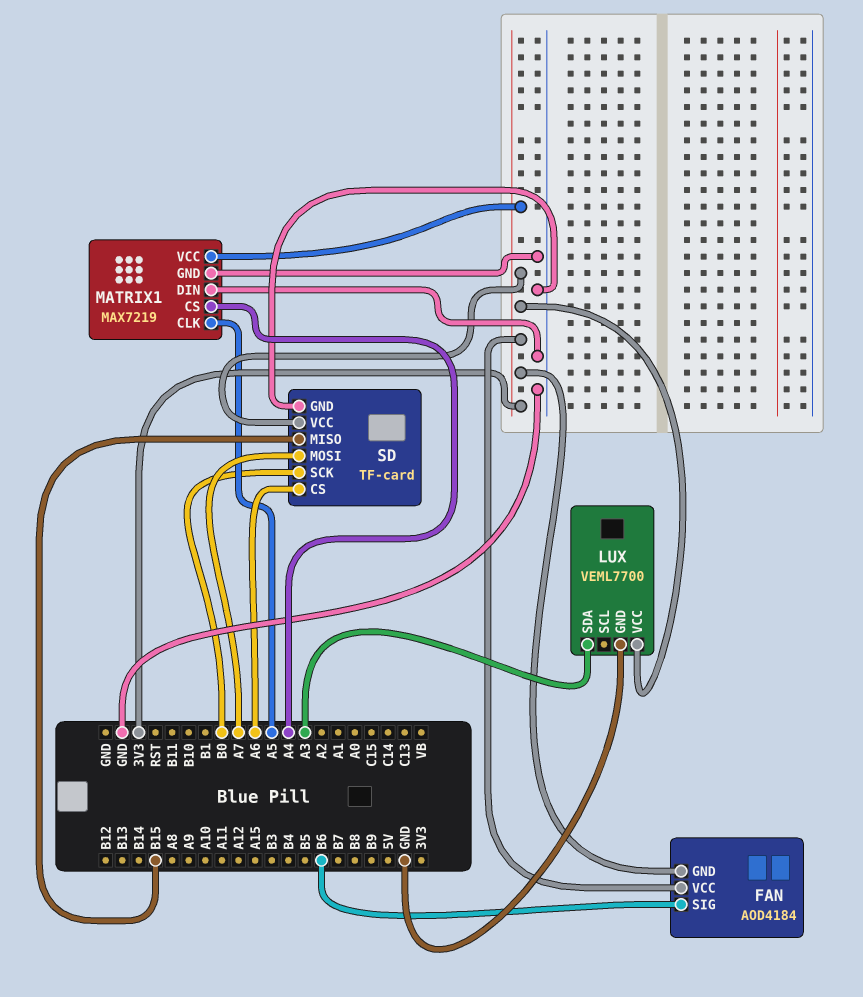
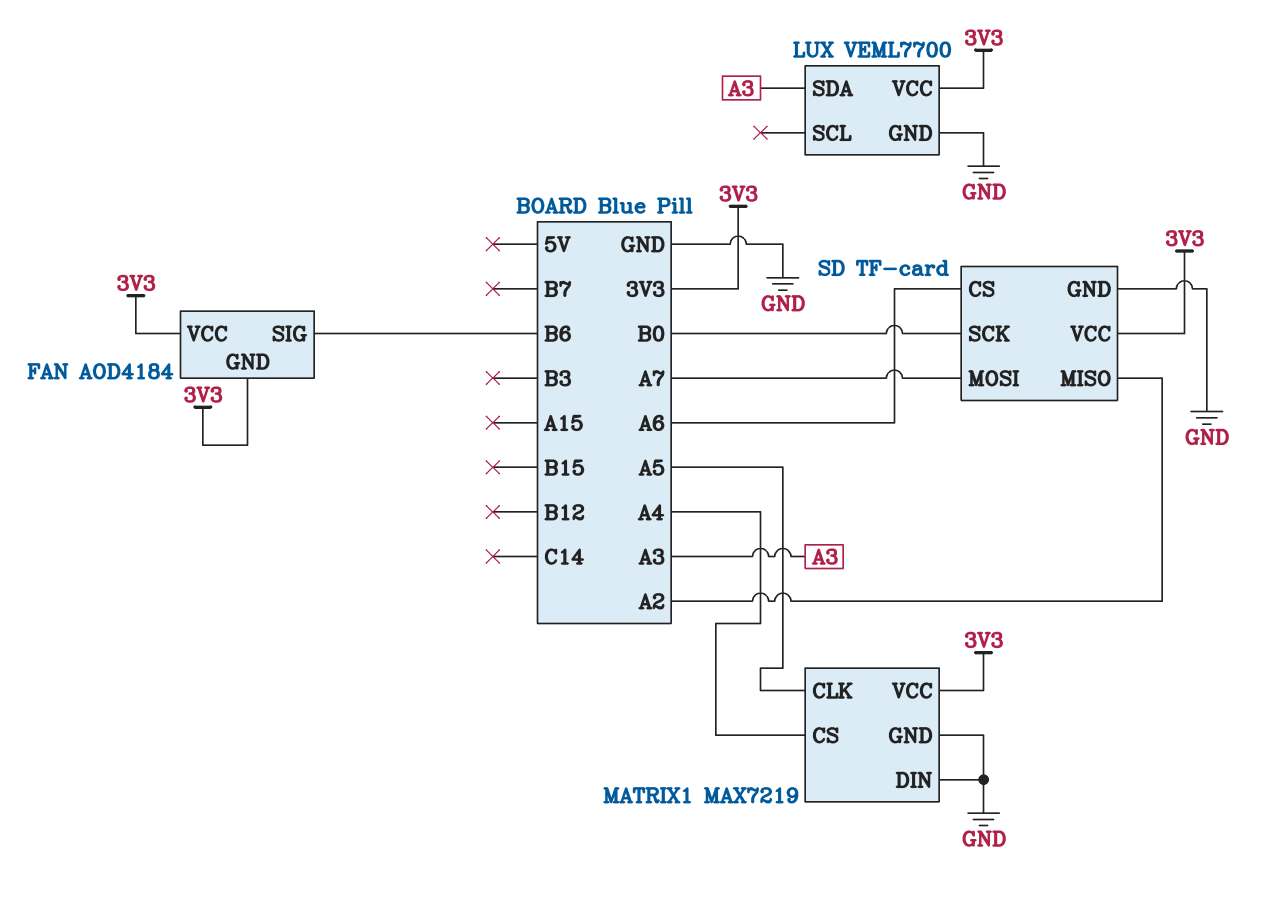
SD pin MISO: B15 -> A2

